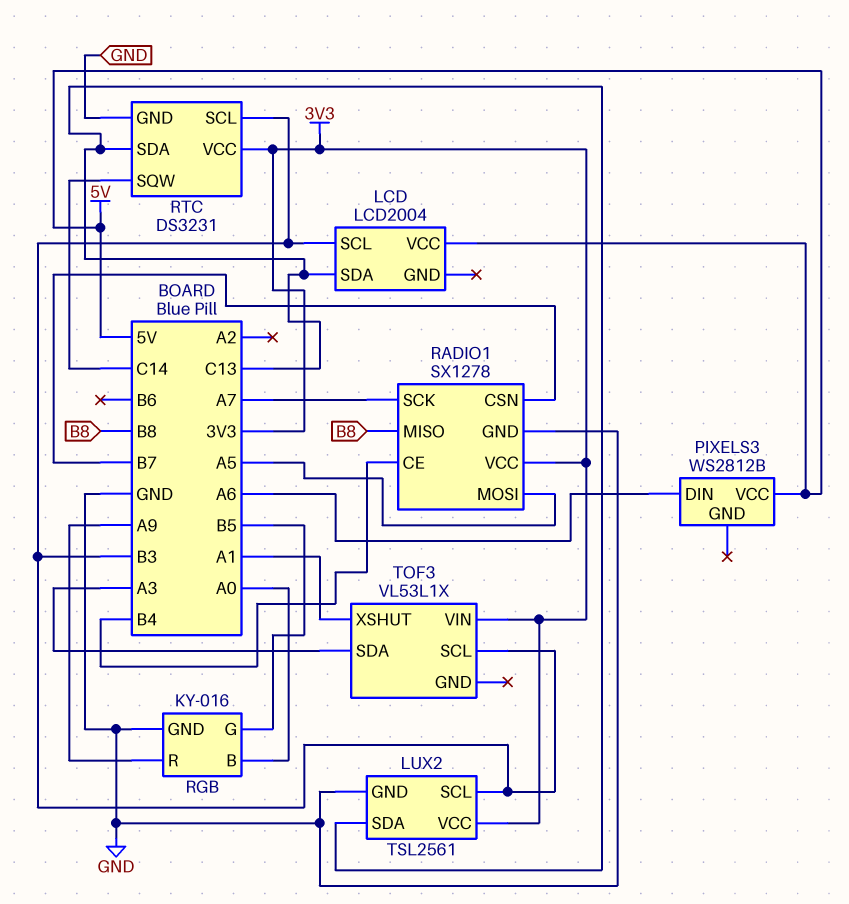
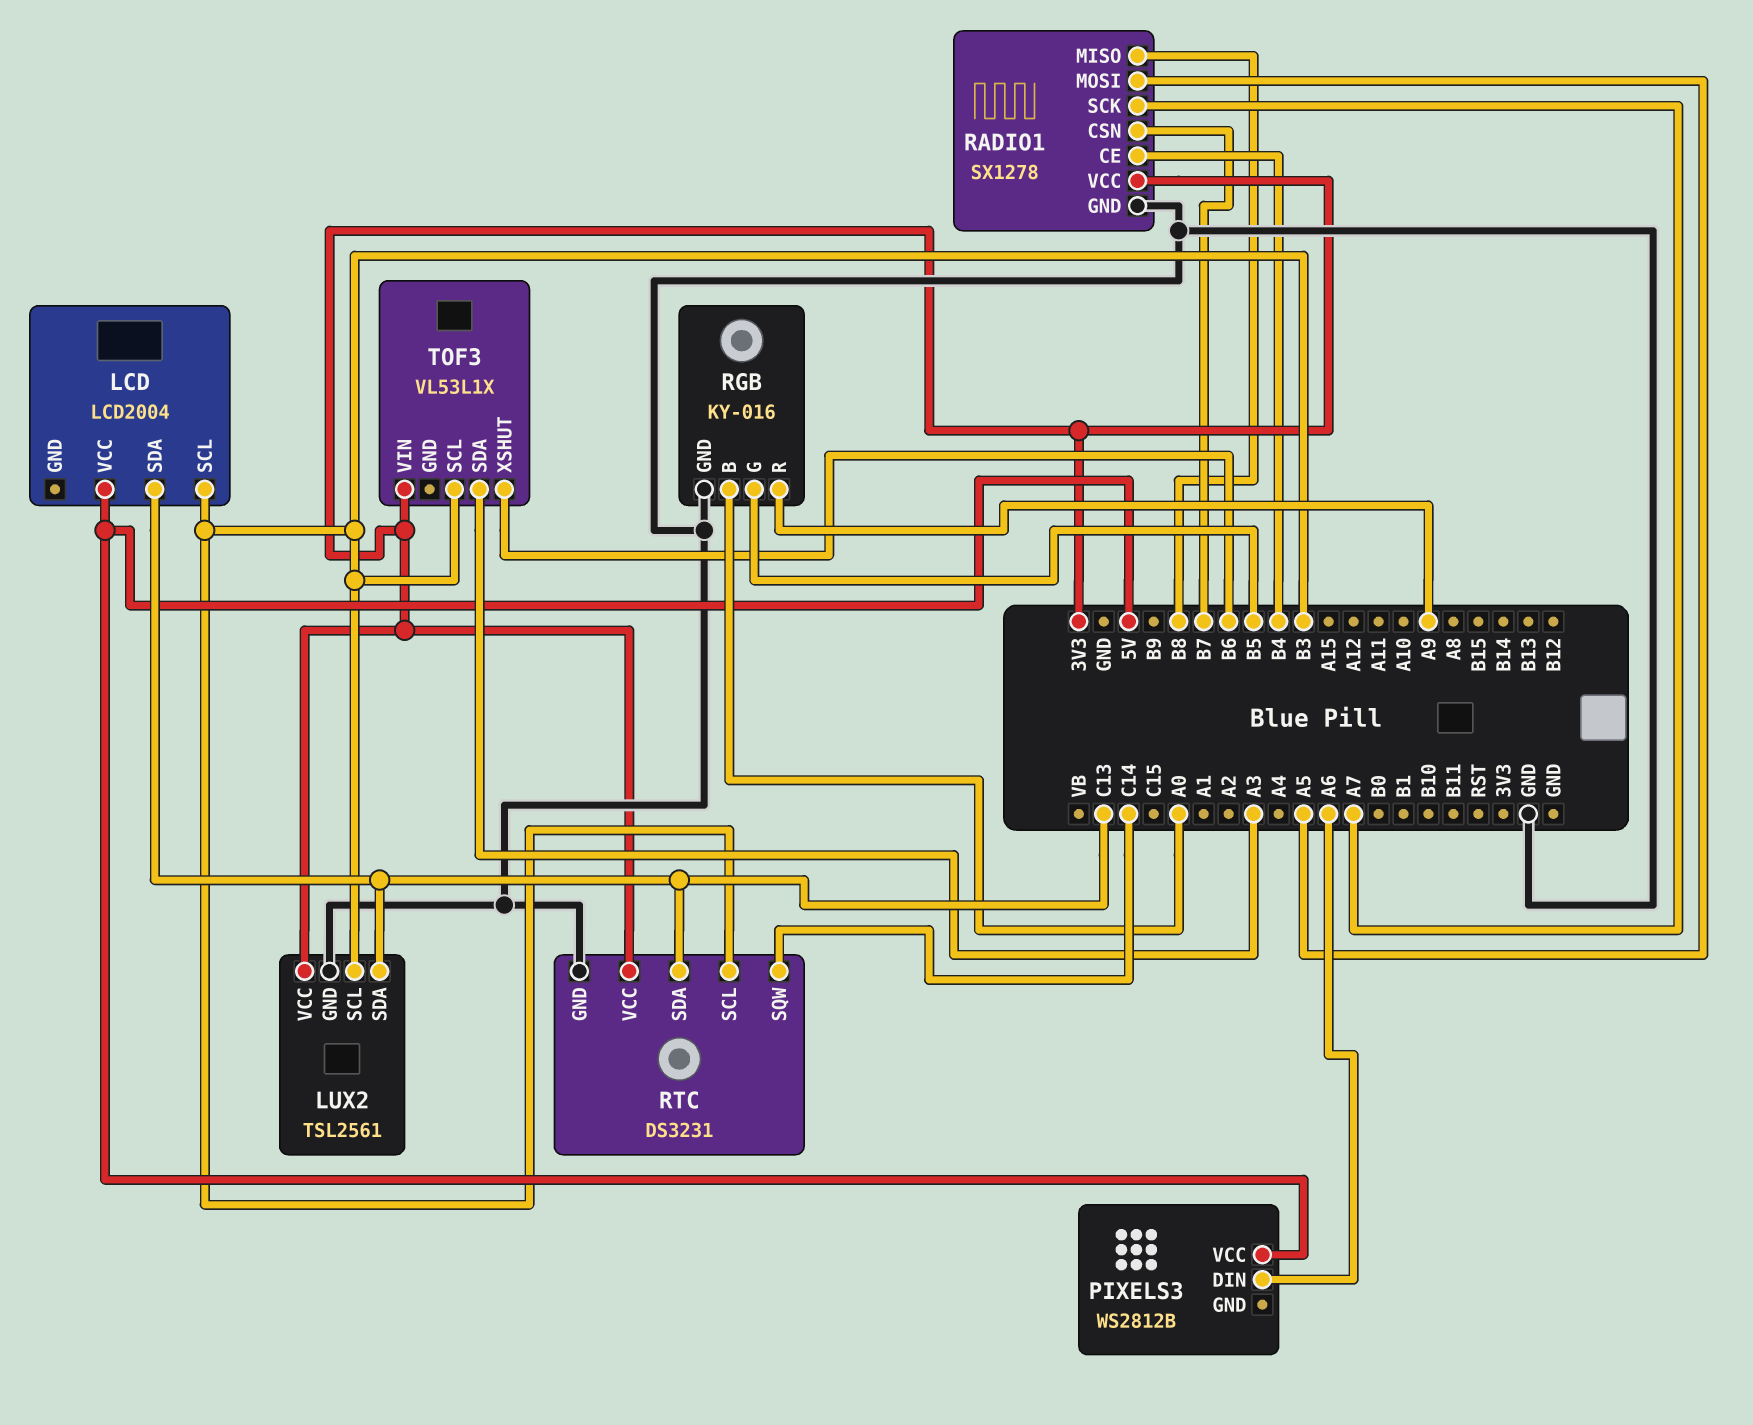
TOF3 pin XSHUT: A1 -> B6

